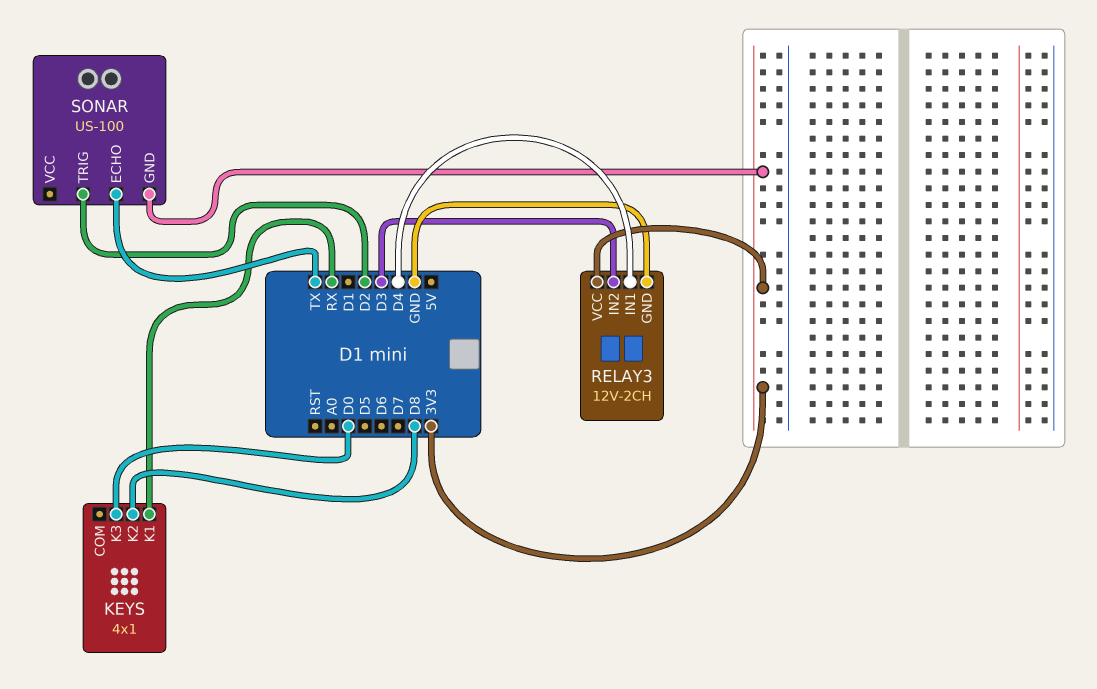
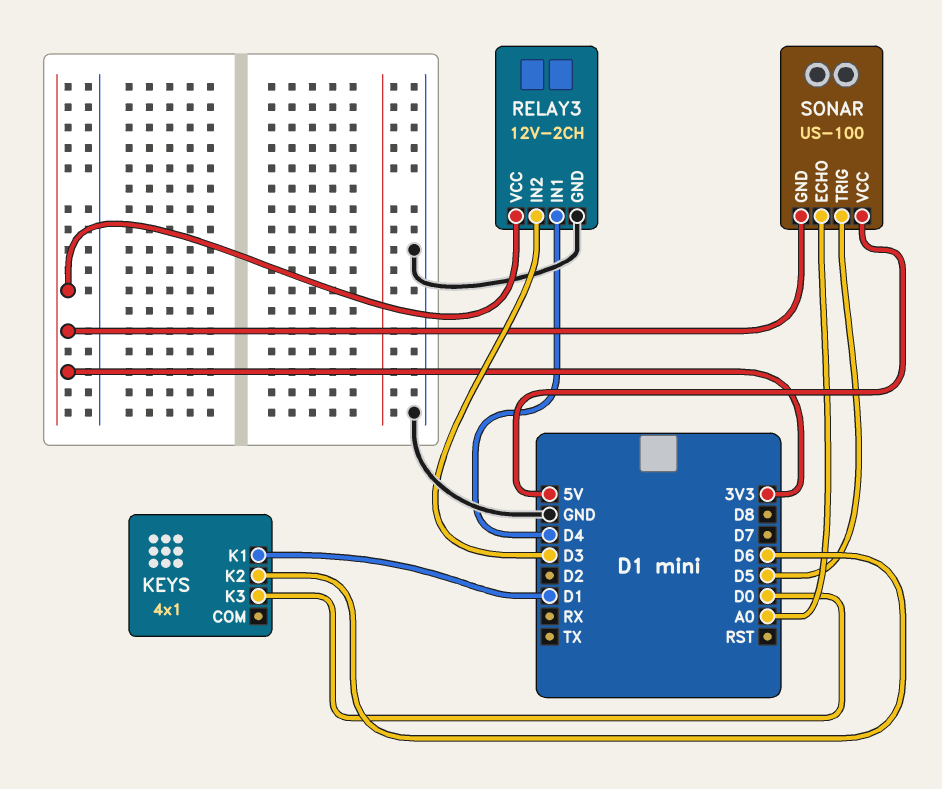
KEYS pin K1: RX -> D1
KEYS pin K2: D8 -> D6
SONAR pin ECHO: TX -> A0
SONAR pin TRIG: D2 -> D5
SONAR pin VCC: none -> 5V

